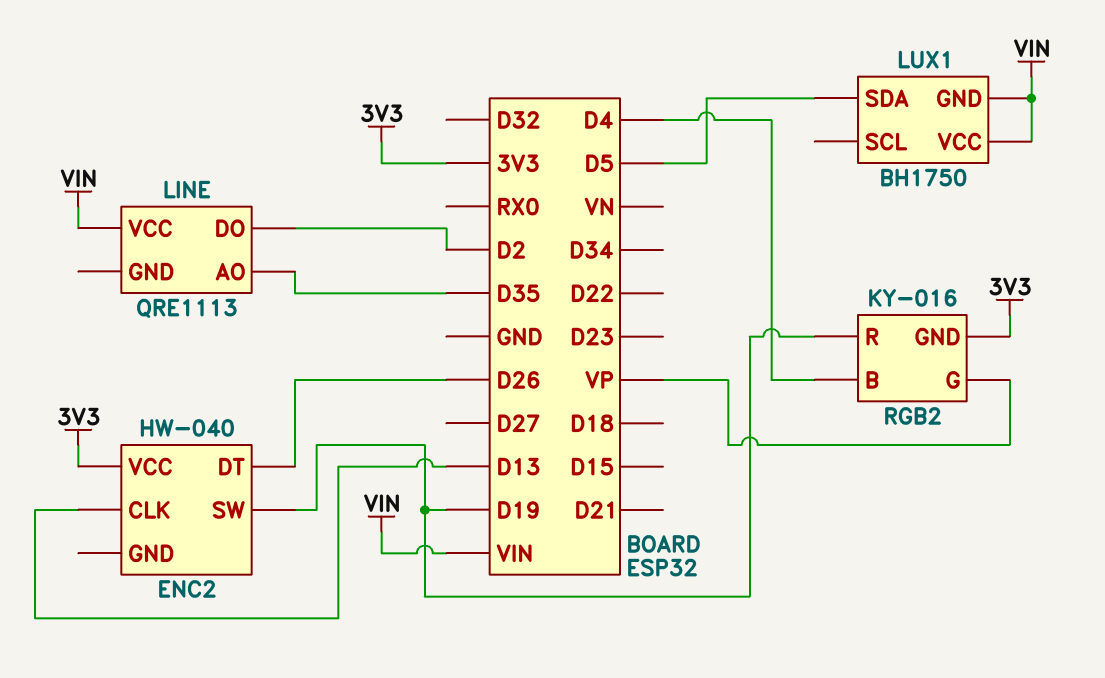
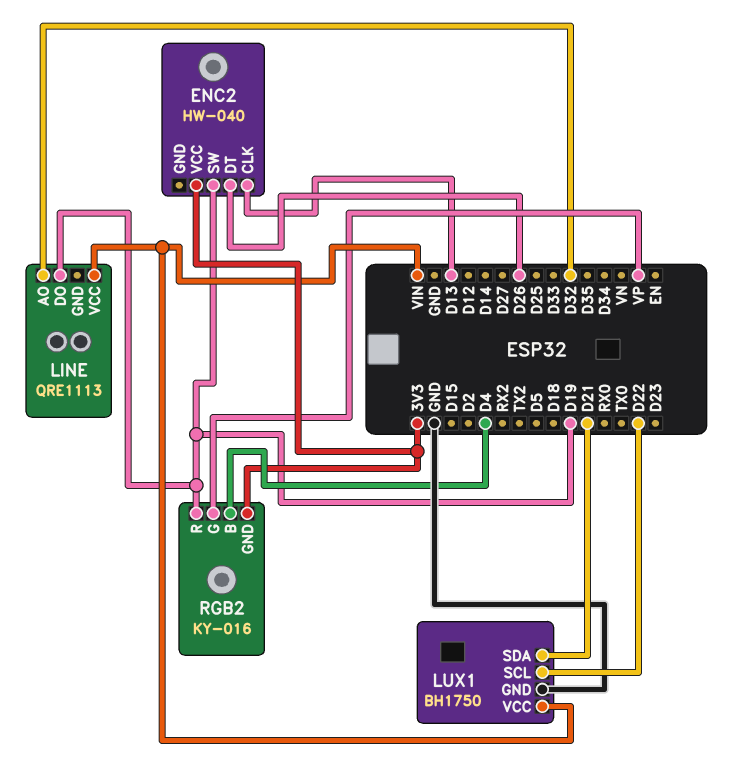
LINE pin AO: D35 -> D32
LINE pin DO: D2 -> D19
LUX1 pin GND: VIN -> GND
LUX1 pin SCL: none -> D22
LUX1 pin SDA: D5 -> D21

